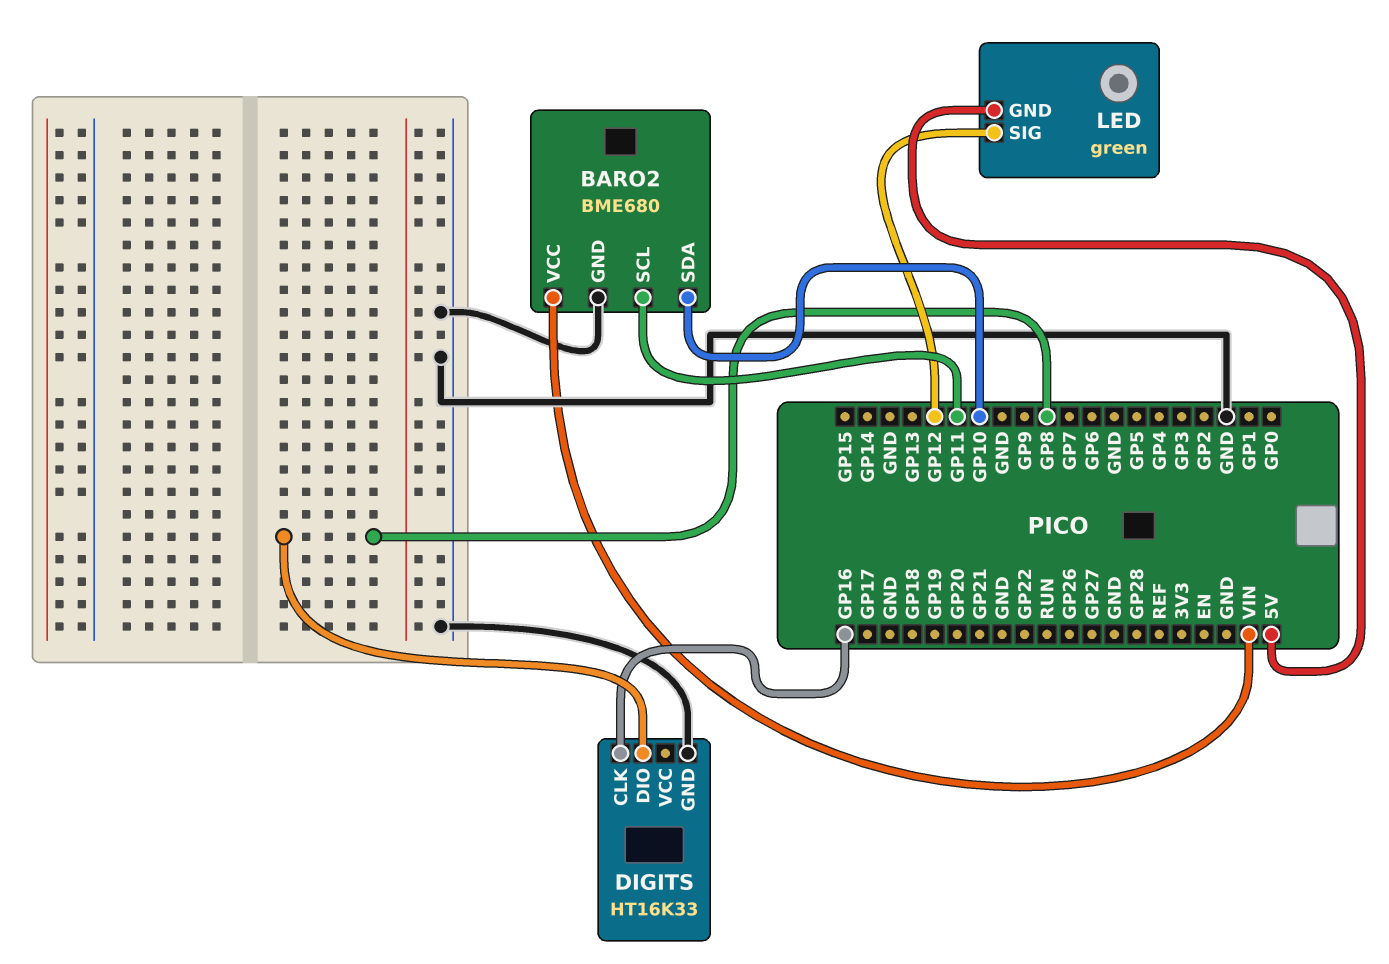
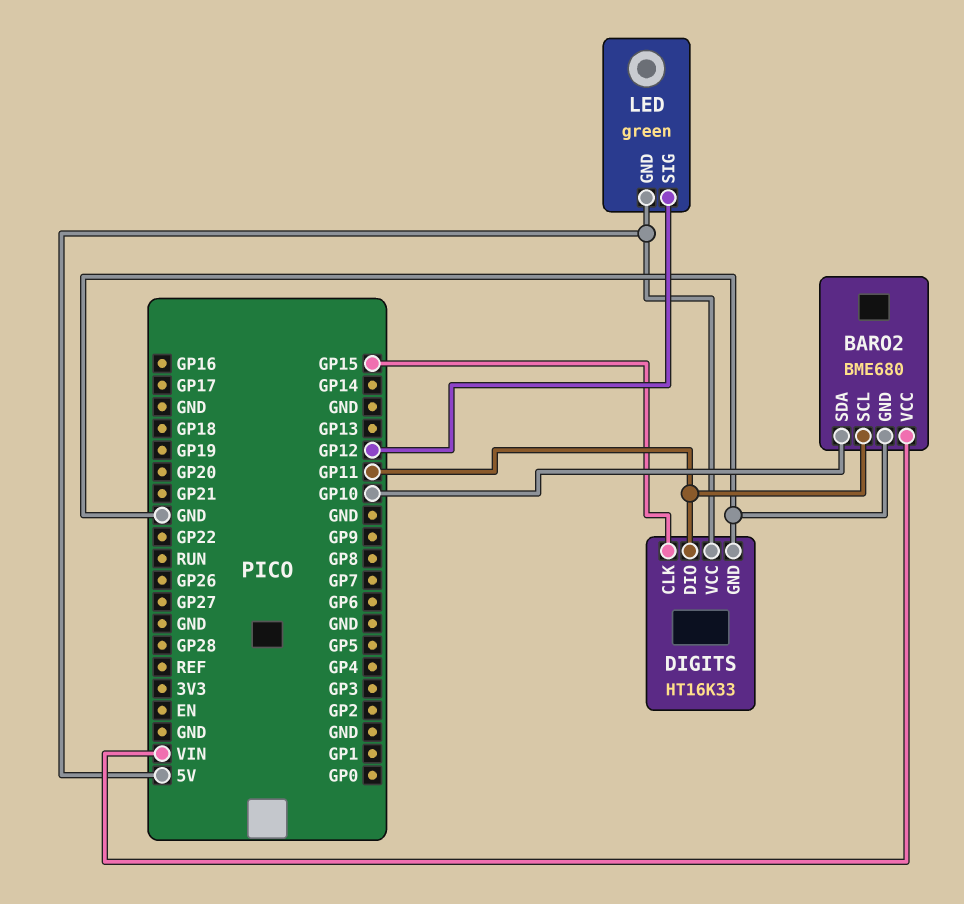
DIGITS pin CLK: GP16 -> GP15
DIGITS pin DIO: GP8 -> GP11
DIGITS pin VCC: none -> 5V

